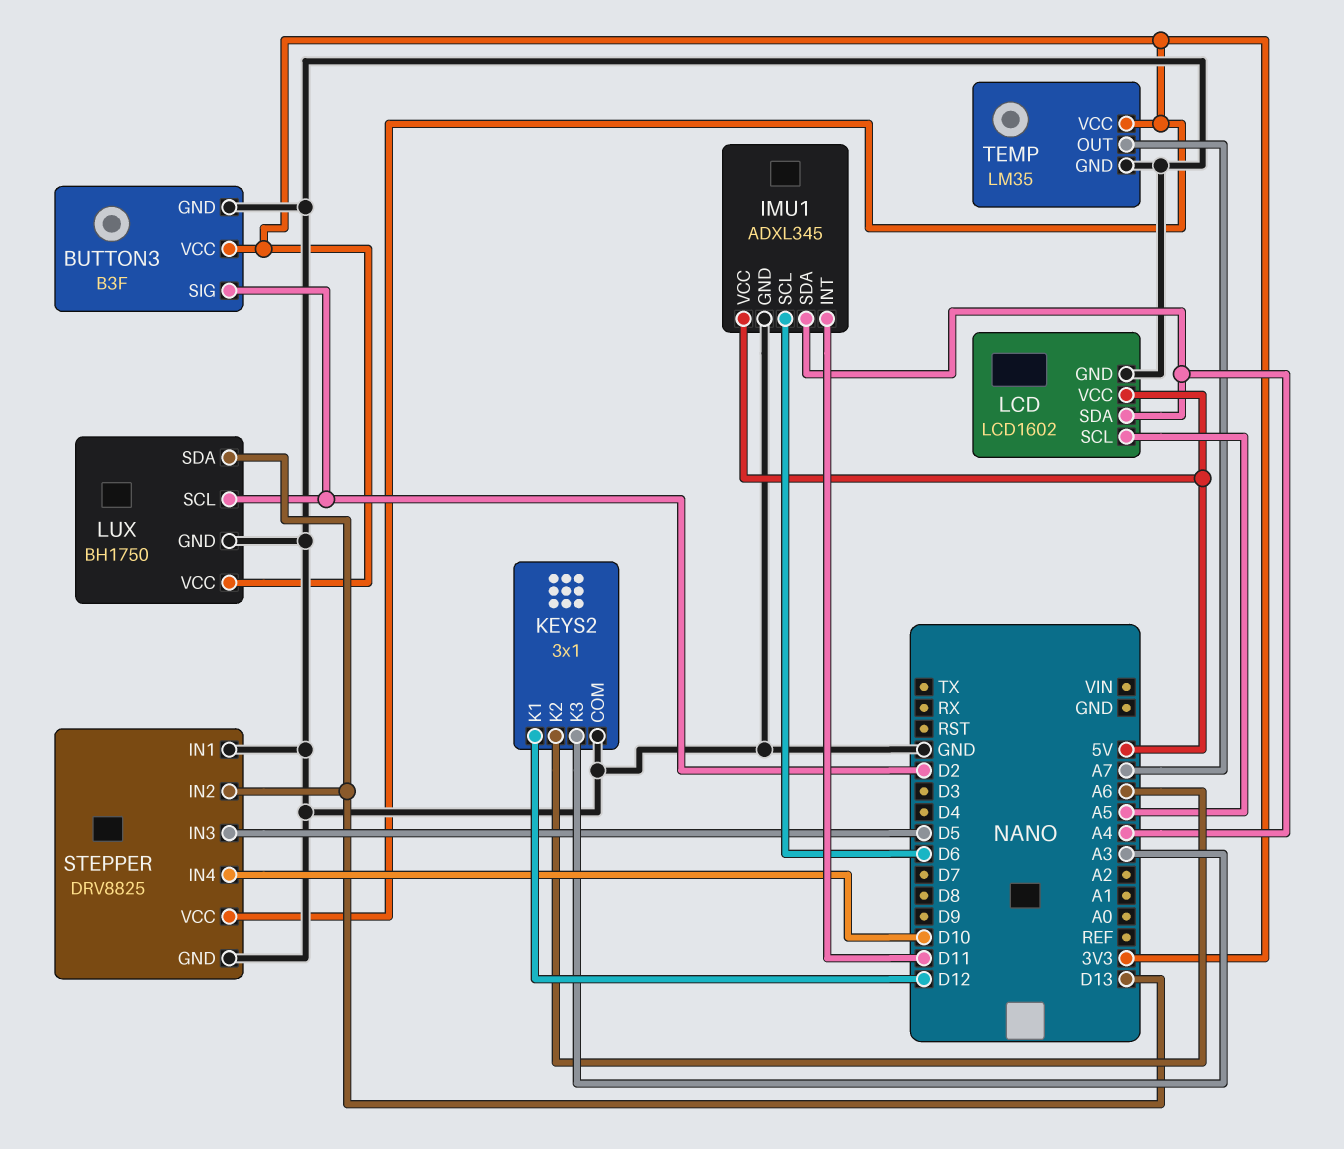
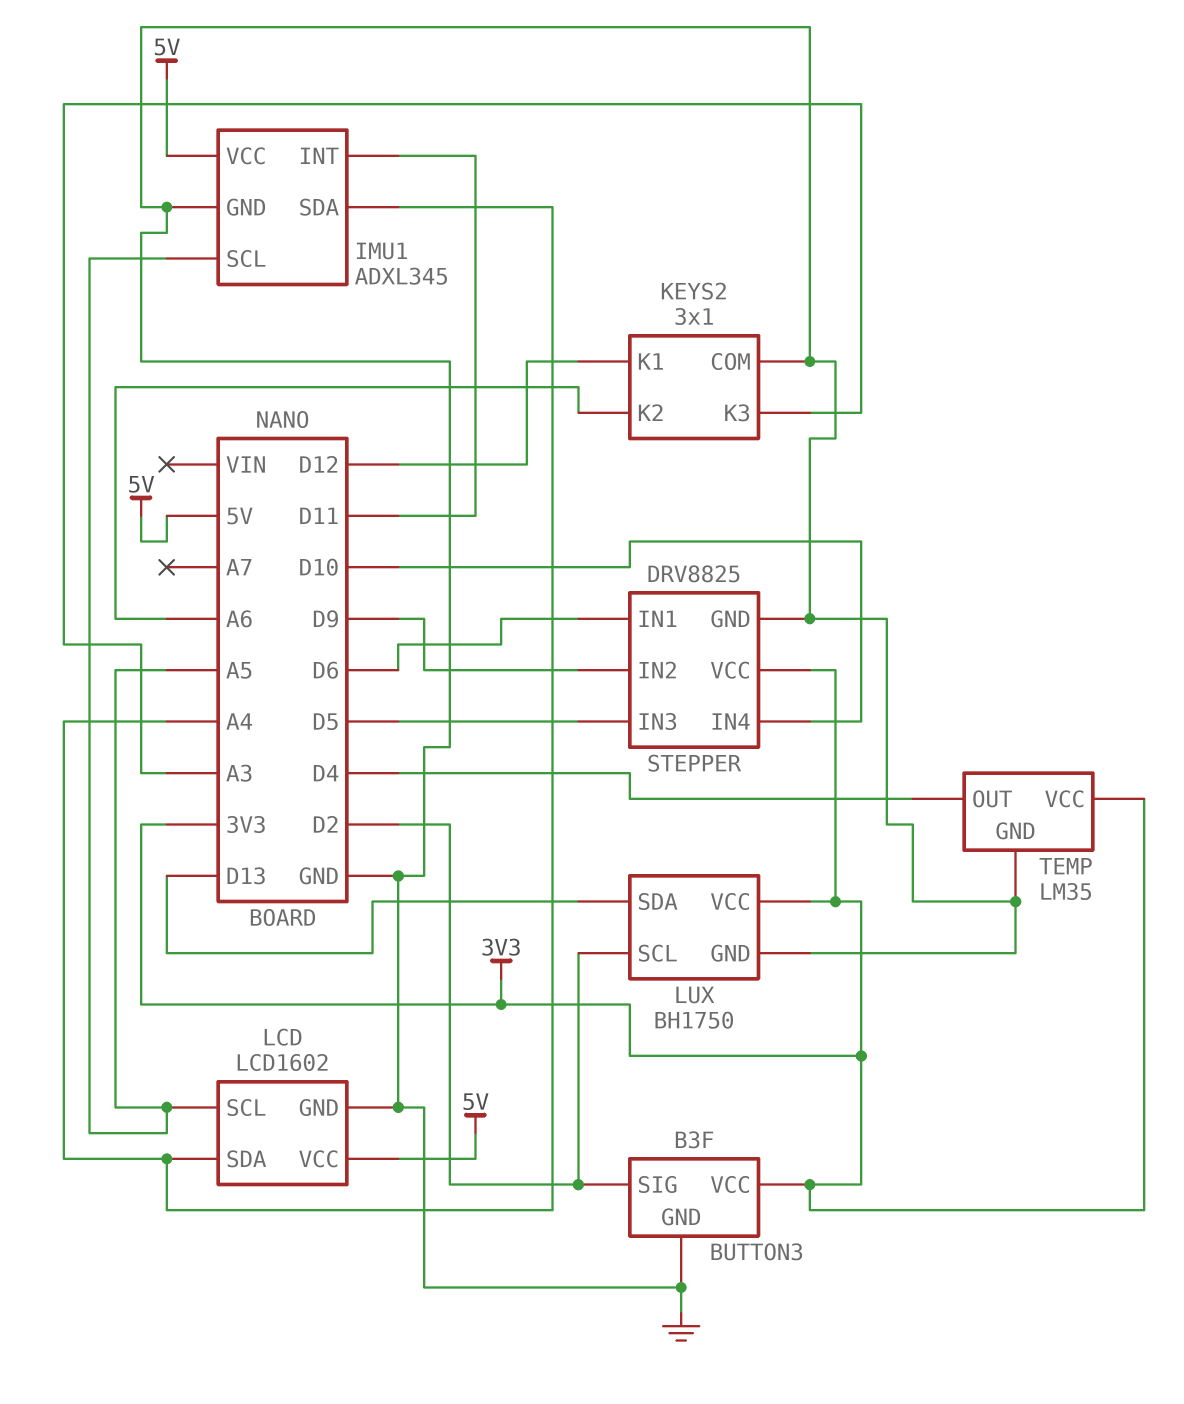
IMU1 pin SCL: D6 -> A5
STEPPER pin IN1: GND -> D6
STEPPER pin IN2: D13 -> D9
TEMP pin OUT: A7 -> D4

